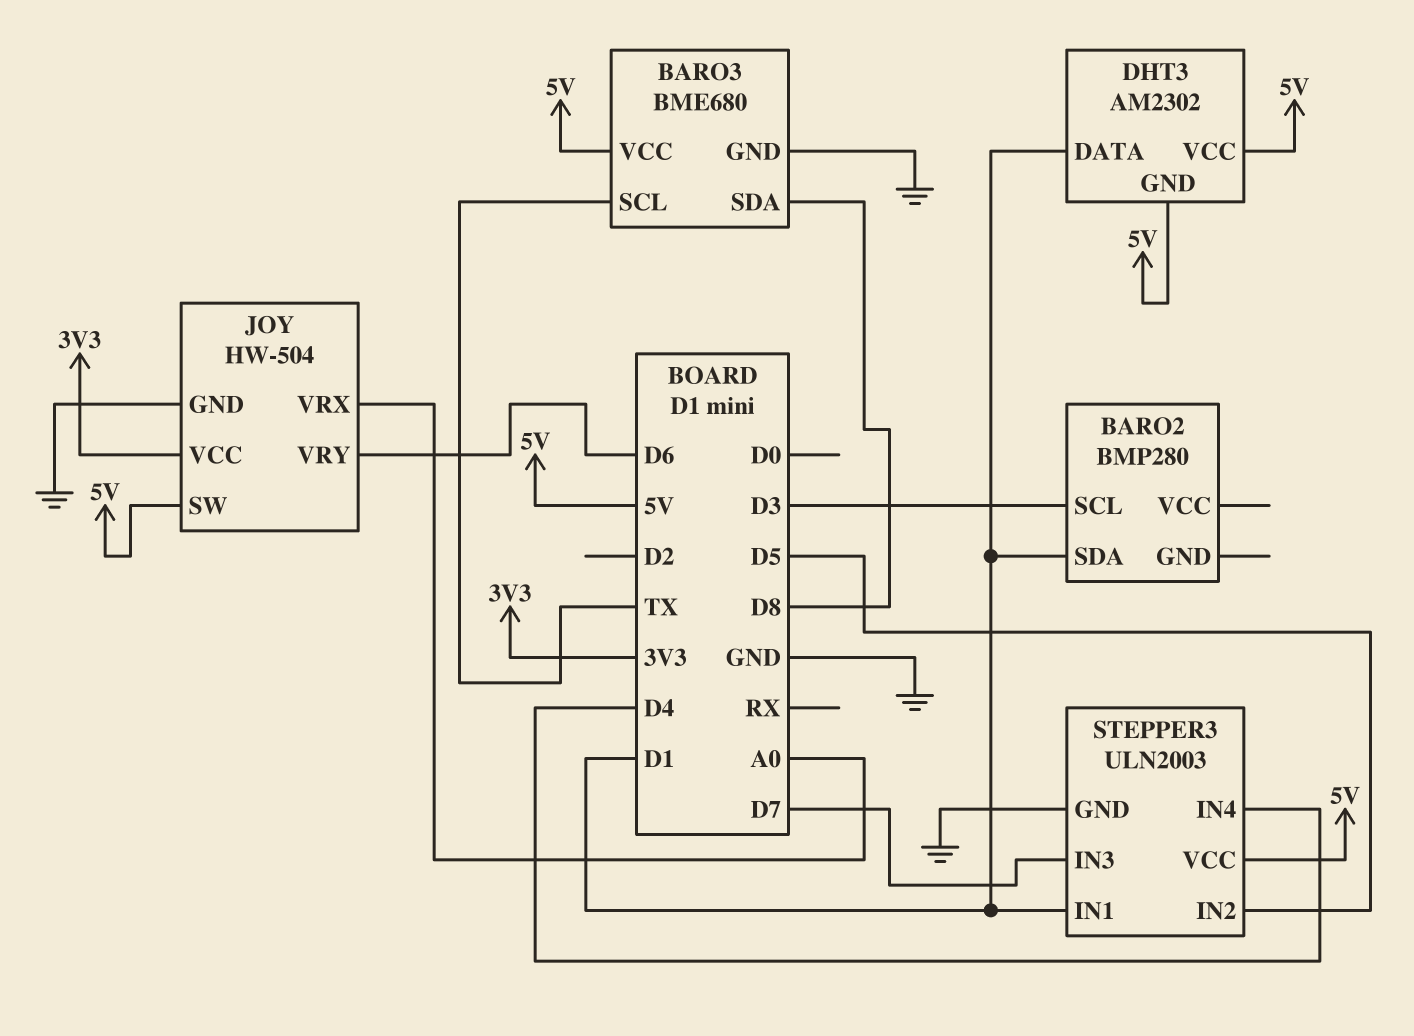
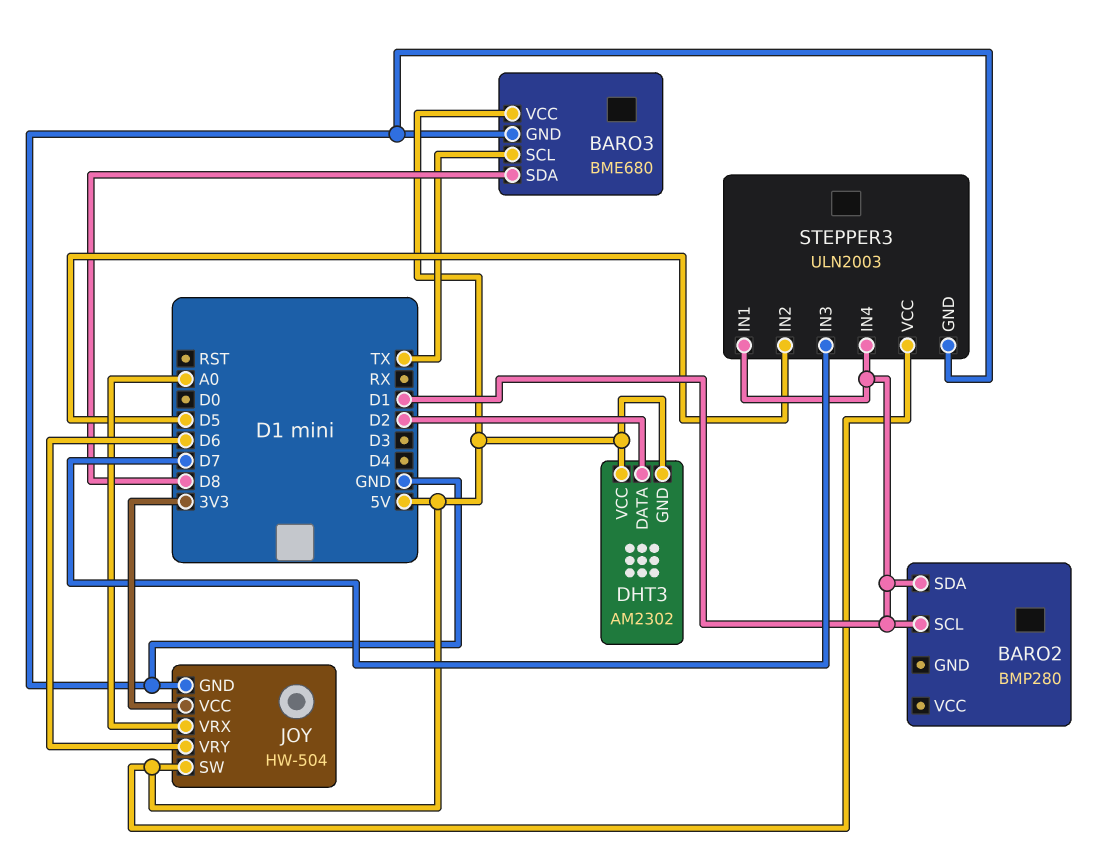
BARO2 pin SCL: D3 -> D1
DHT3 pin DATA: D1 -> D2
STEPPER3 pin IN4: D4 -> D1

